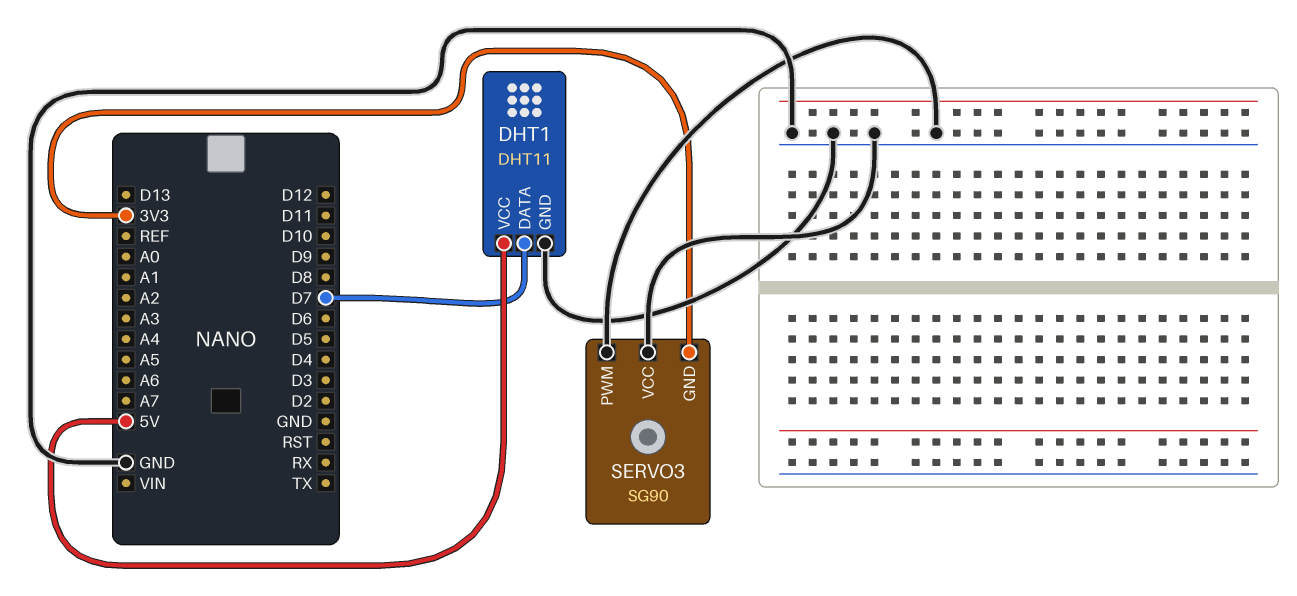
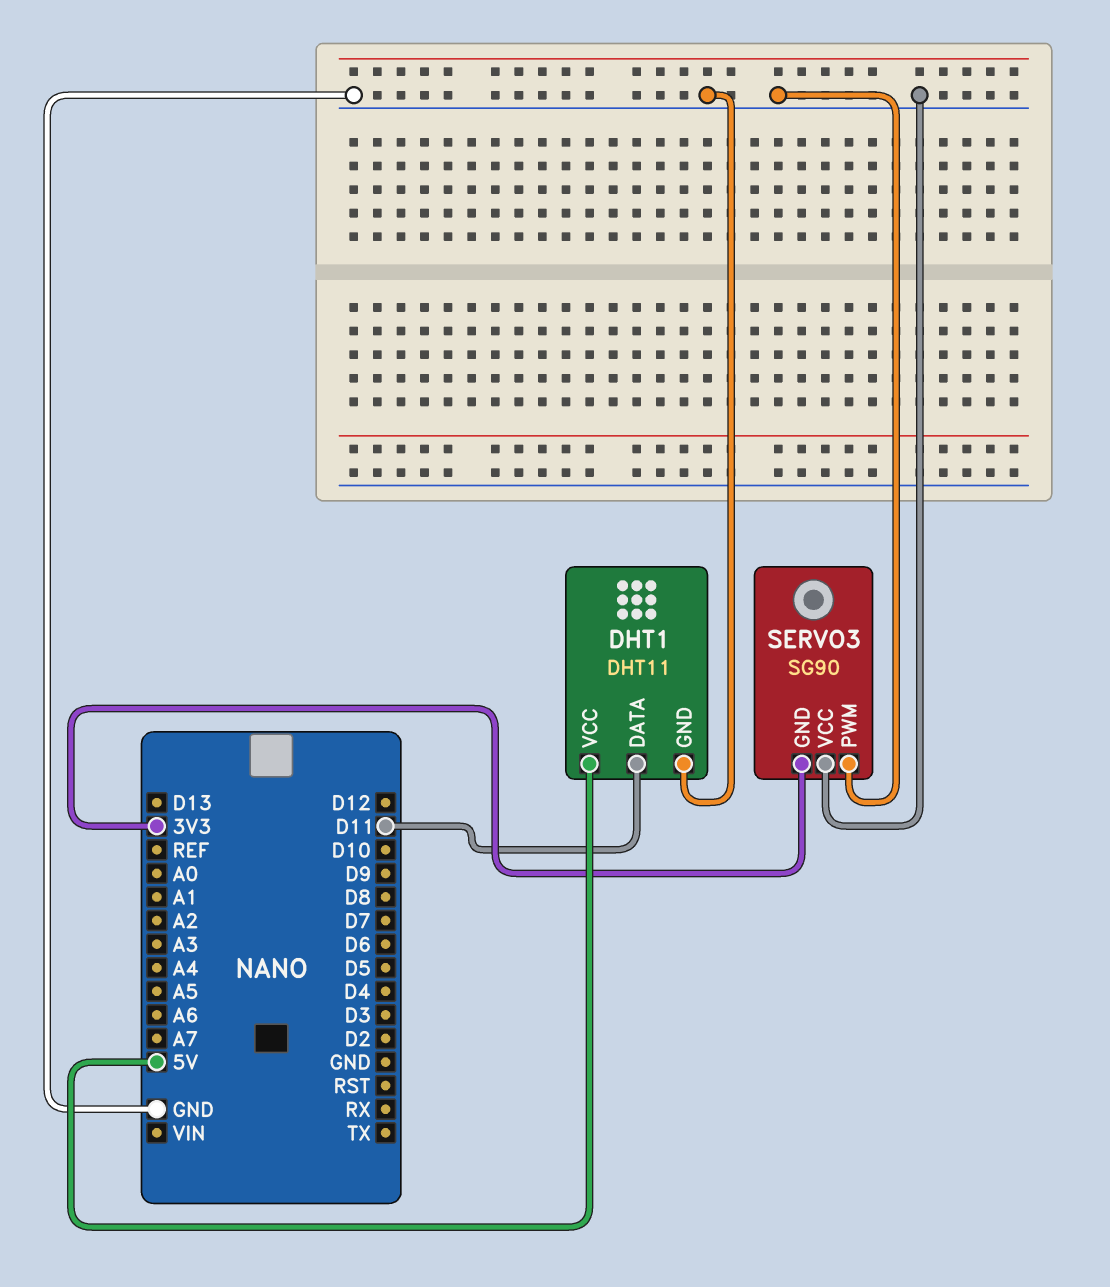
DHT1 pin DATA: D7 -> D11

